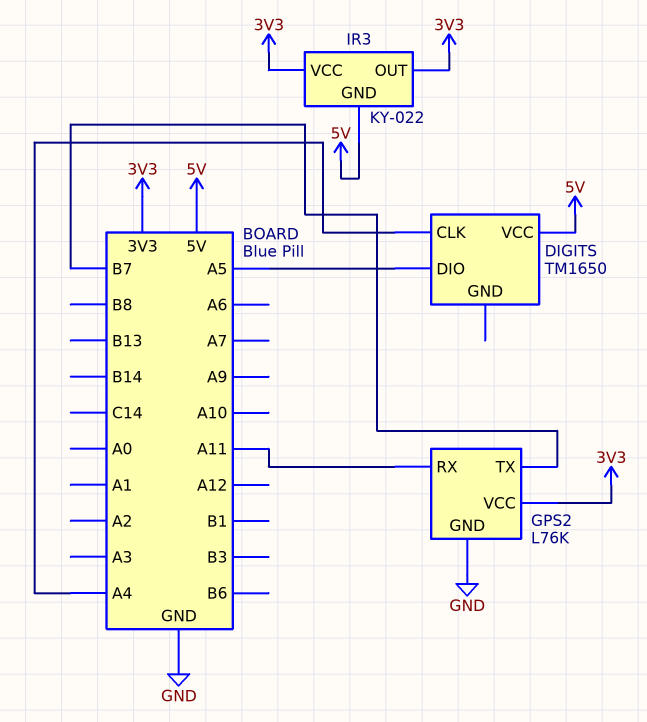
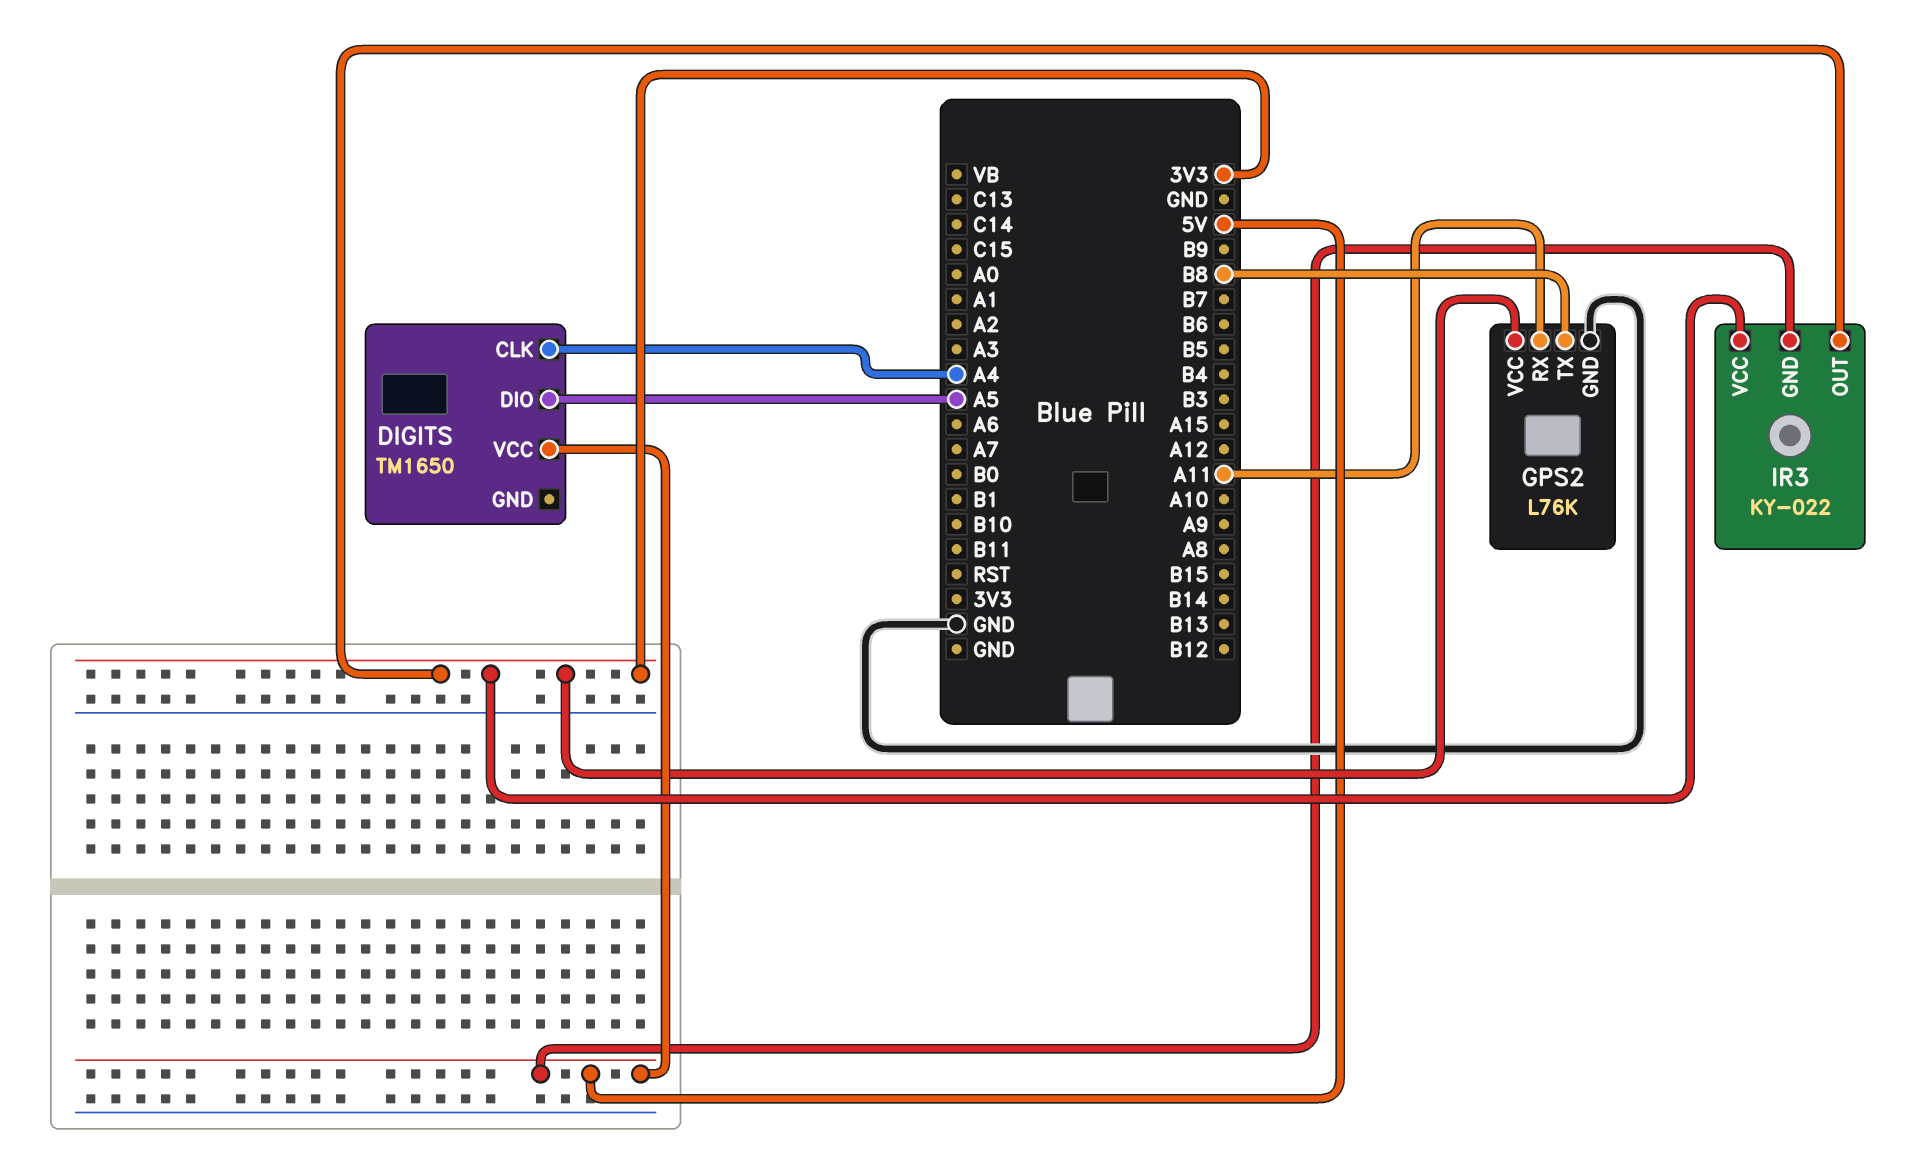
GPS2 pin TX: B7 -> B8

